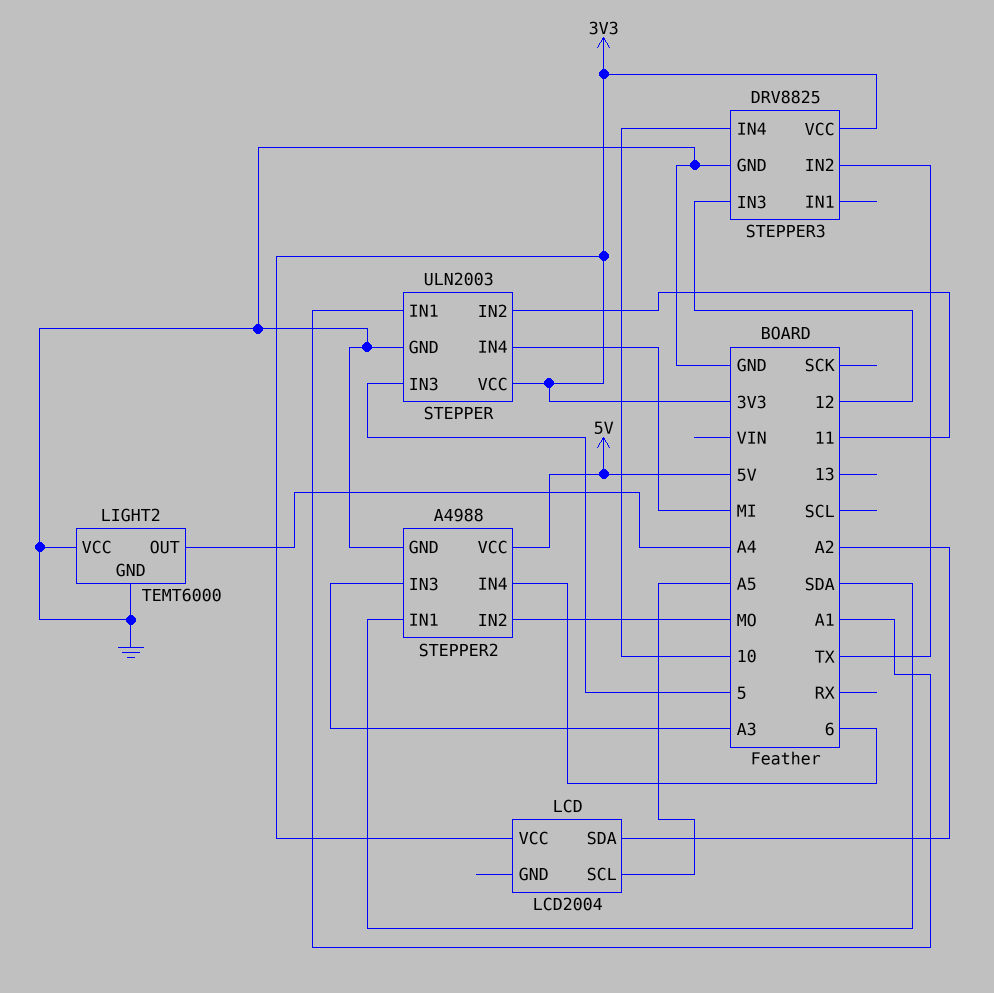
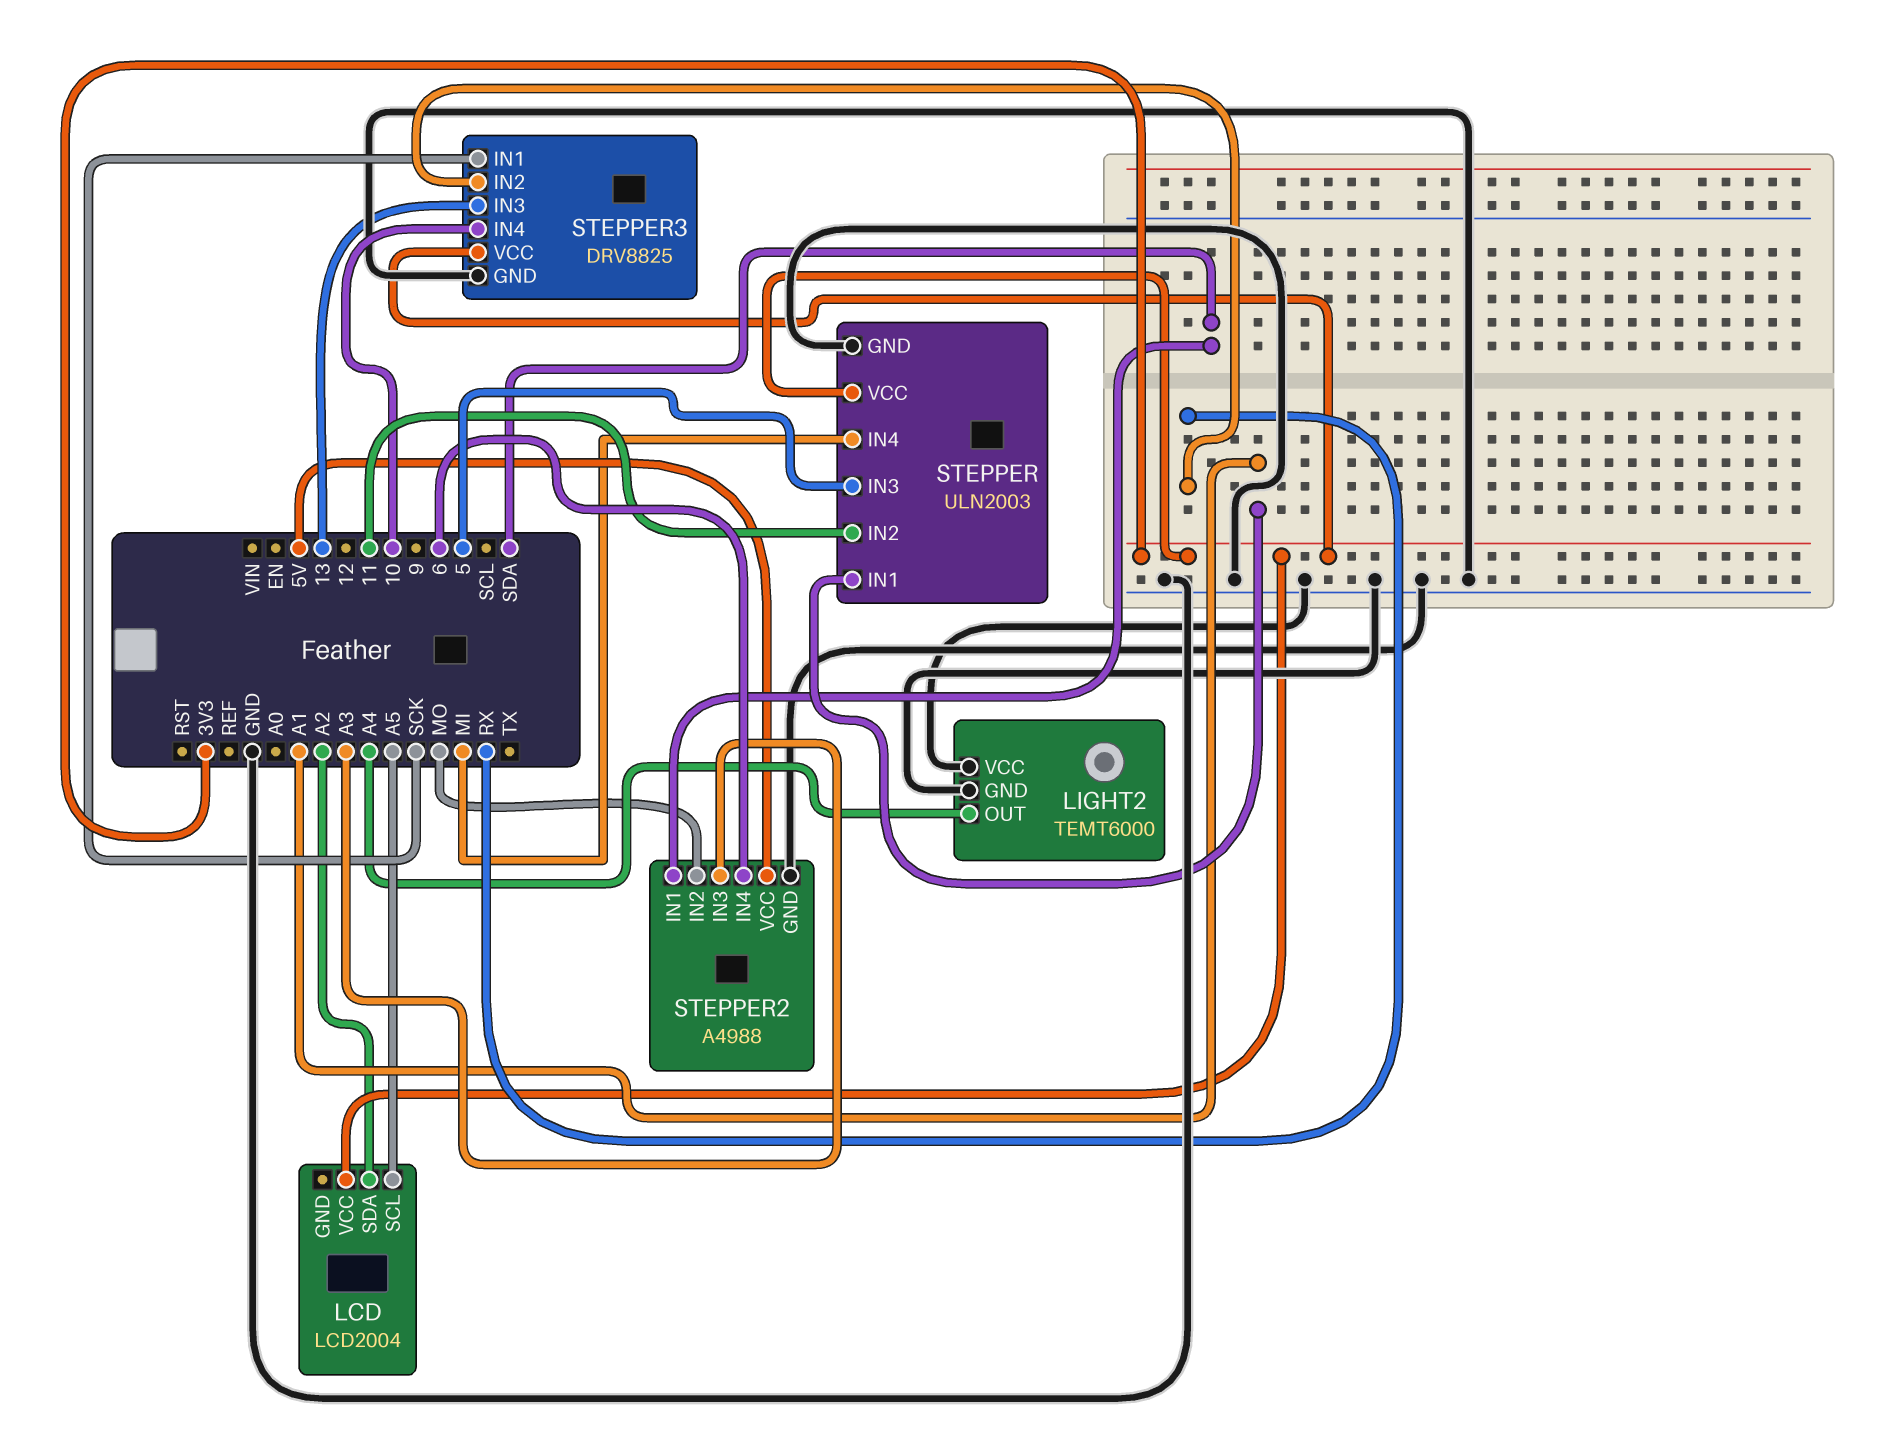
STEPPER3 pin IN1: none -> SCK
STEPPER3 pin IN2: TX -> RX
STEPPER3 pin IN3: 12 -> 13

